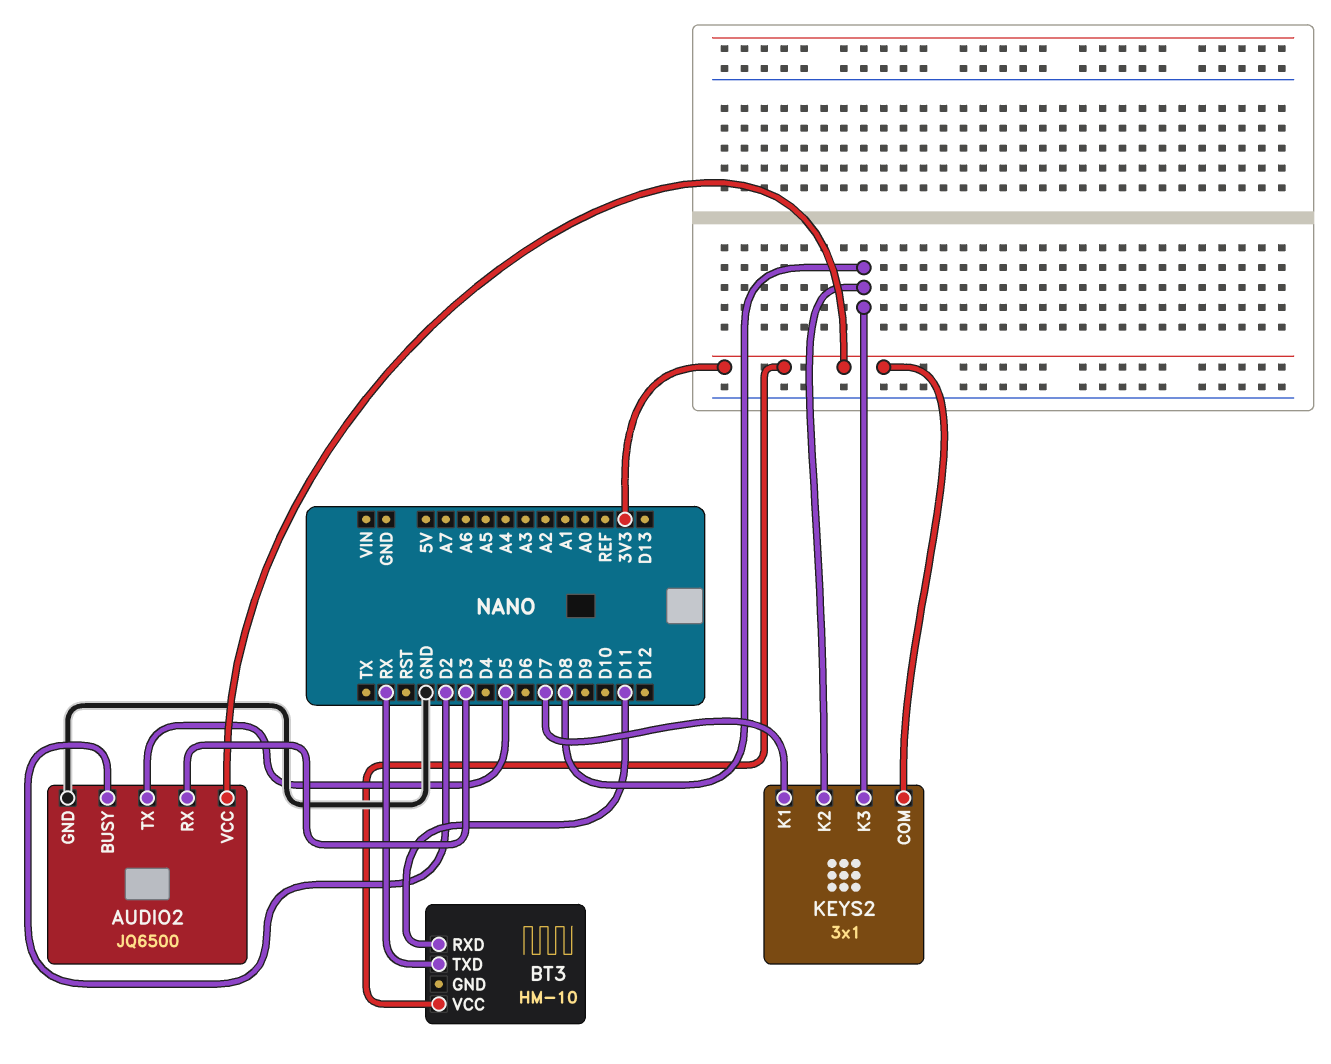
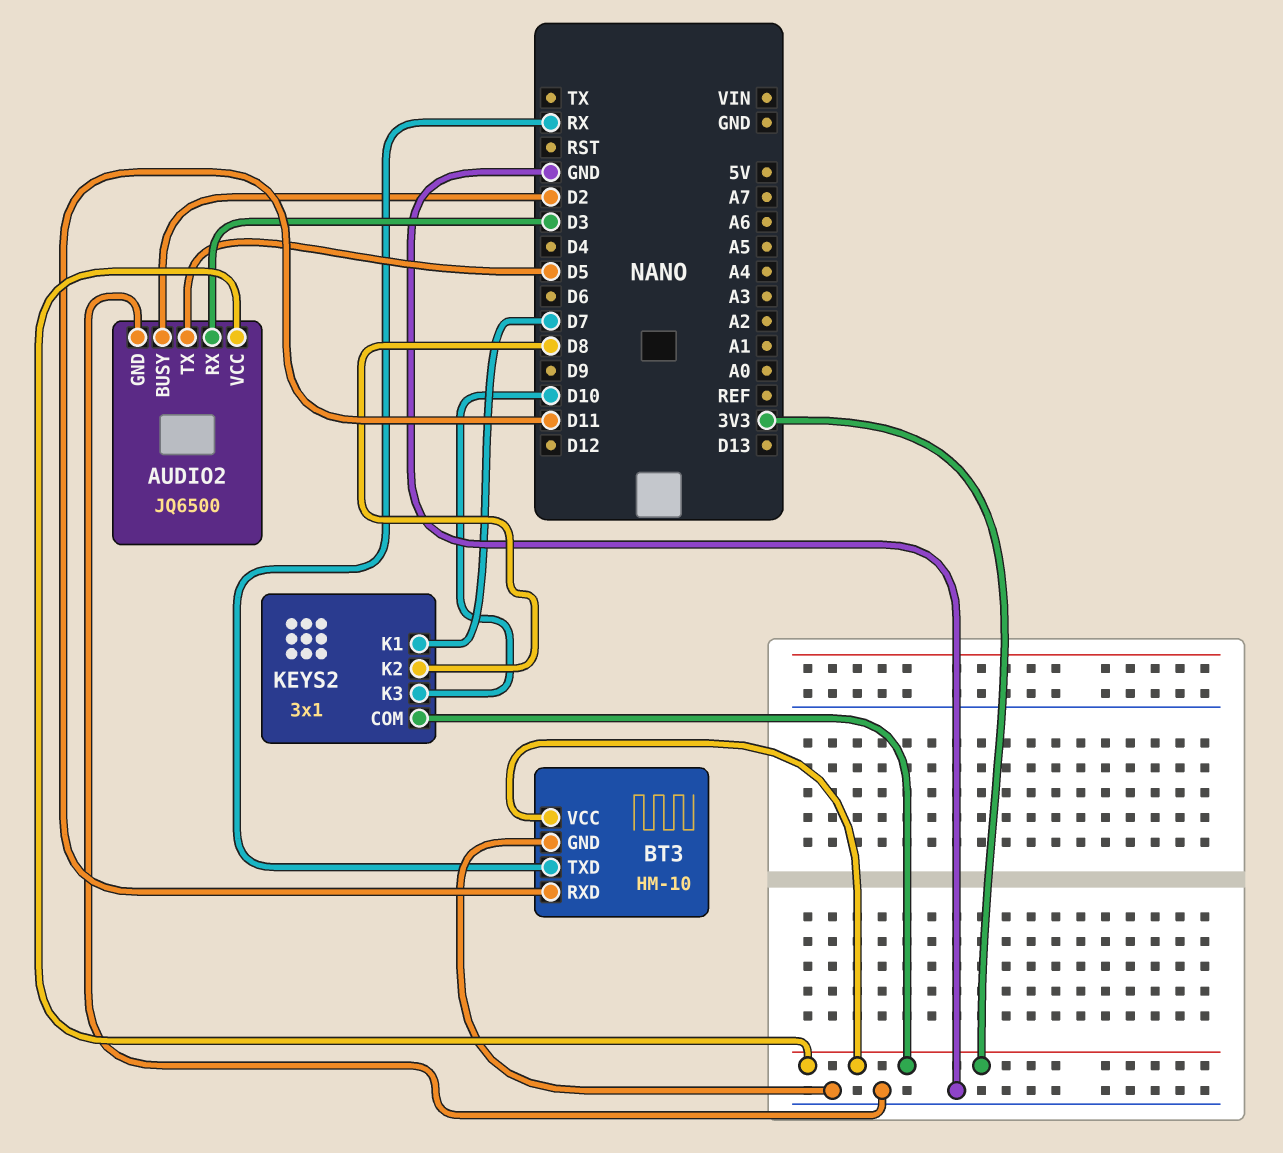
BT3 pin GND: none -> GND
KEYS2 pin K3: D8 -> D10

